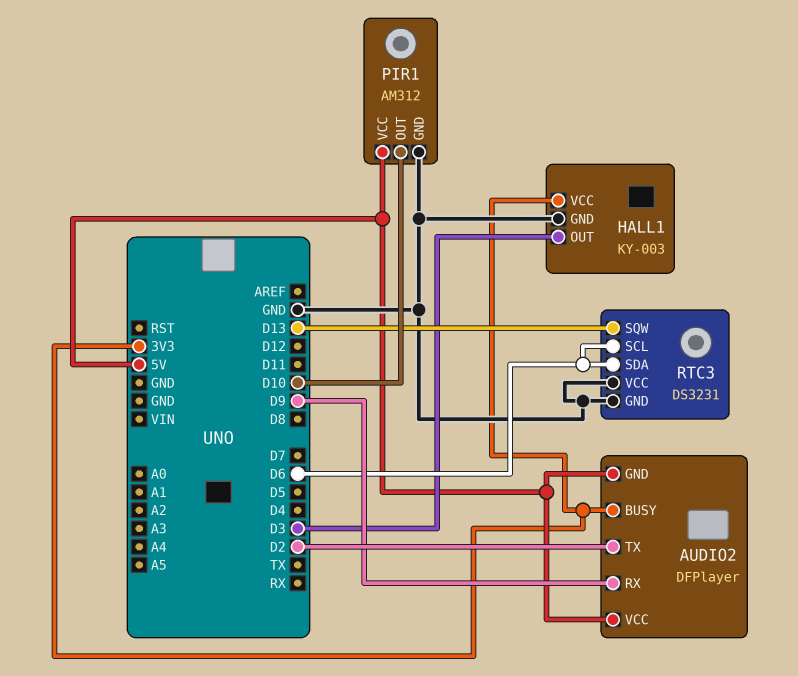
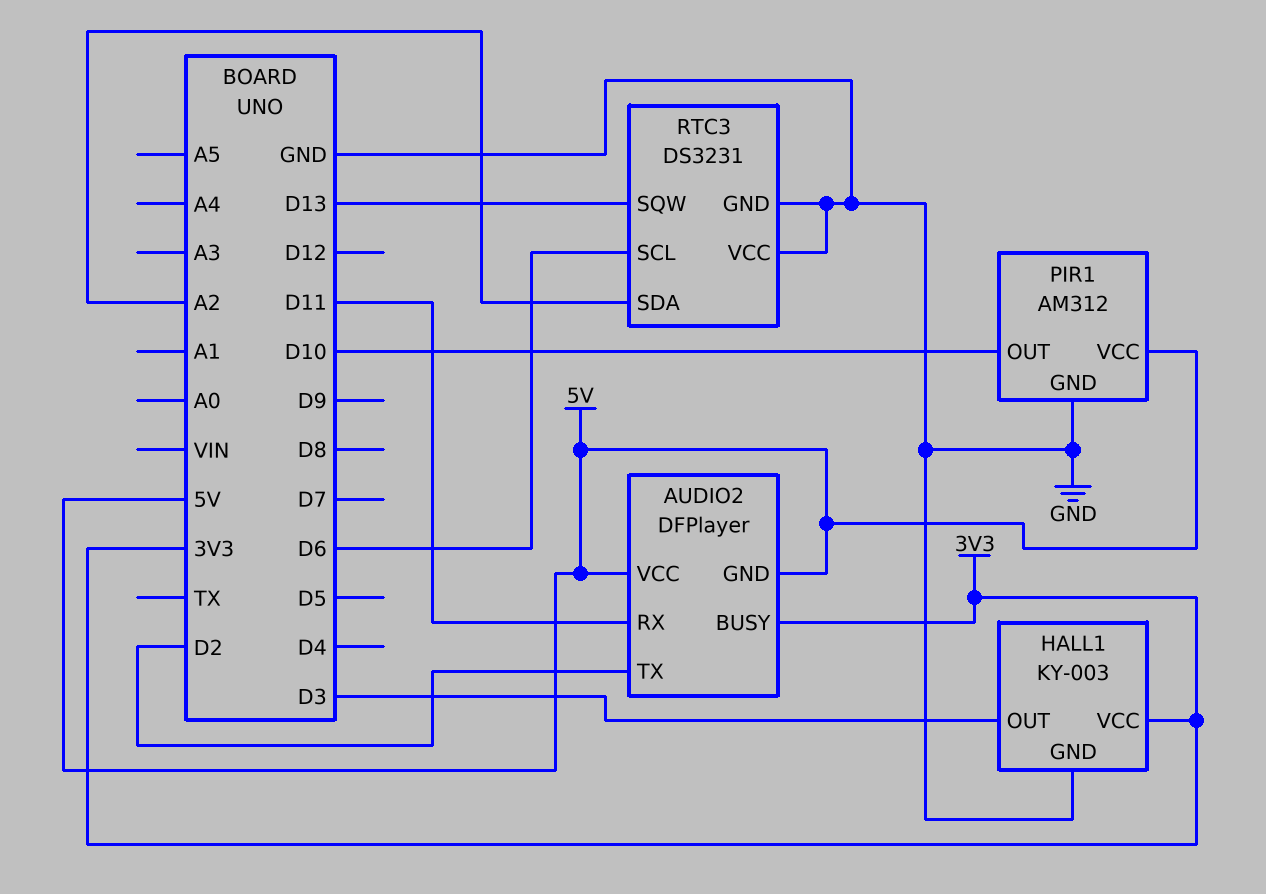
AUDIO2 pin RX: D9 -> D11
RTC3 pin SDA: D6 -> A2

